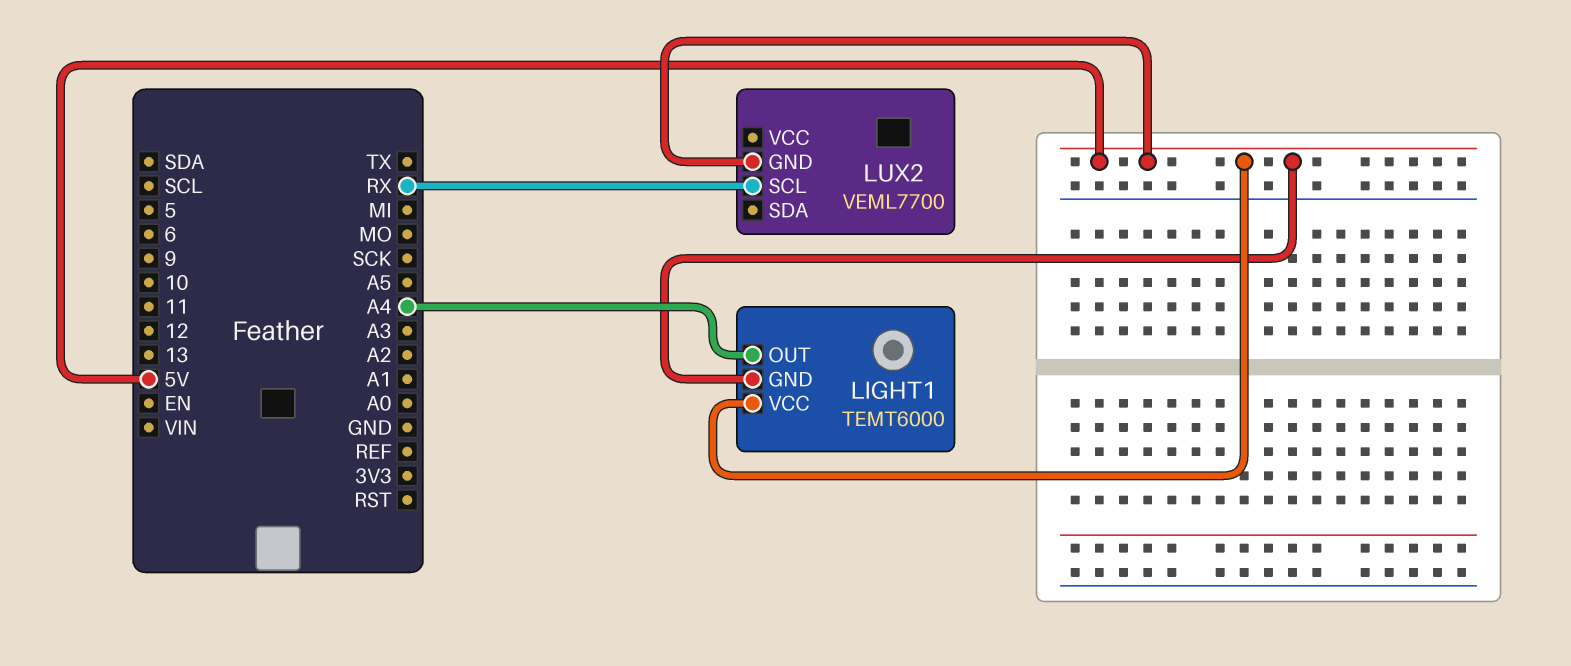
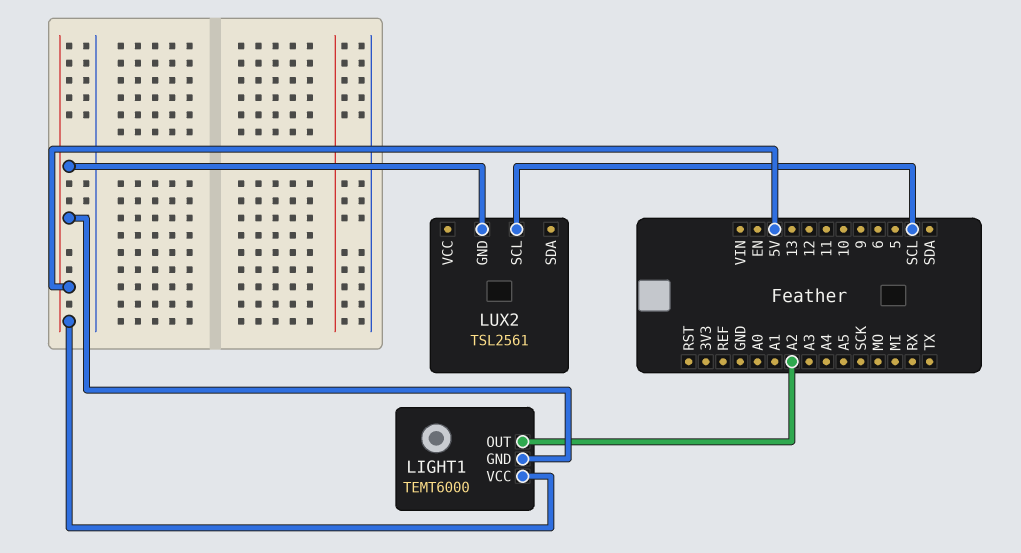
LIGHT1 pin OUT: A4 -> A2
LUX2: VEML7700 -> TSL2561
LUX2 pin SCL: RX -> SCL

